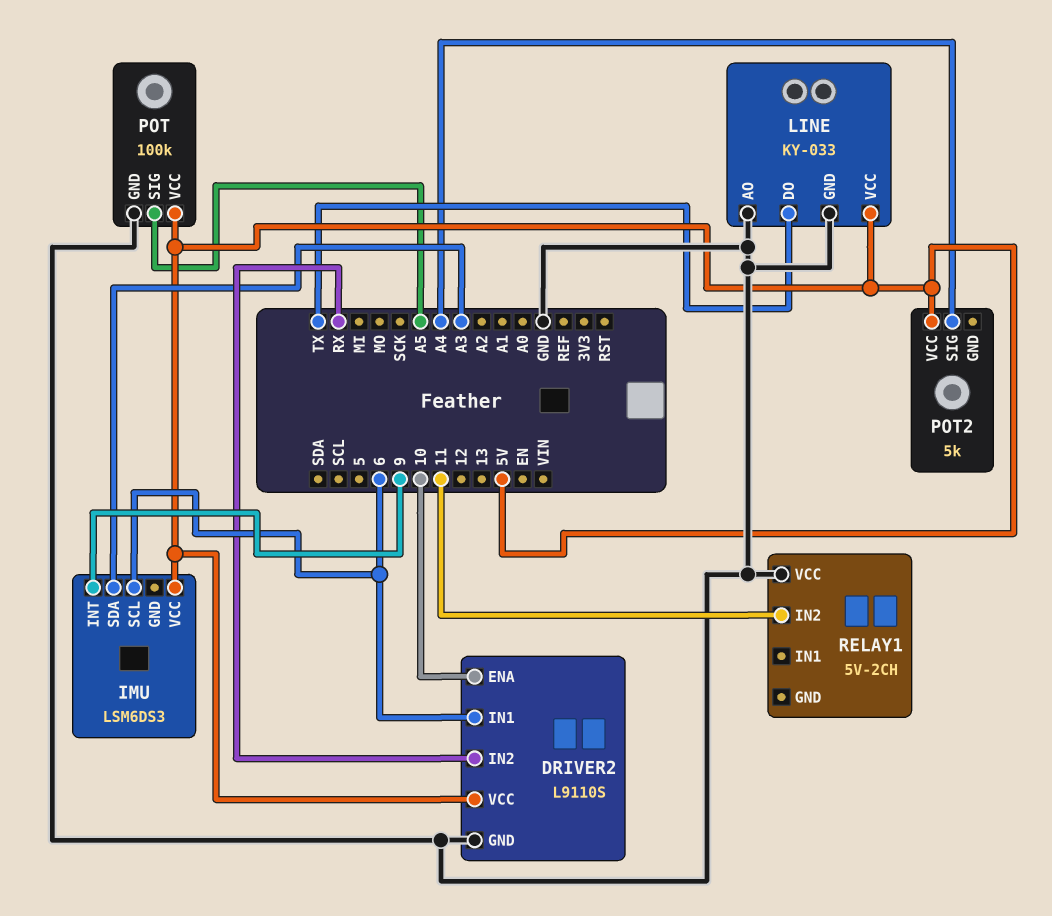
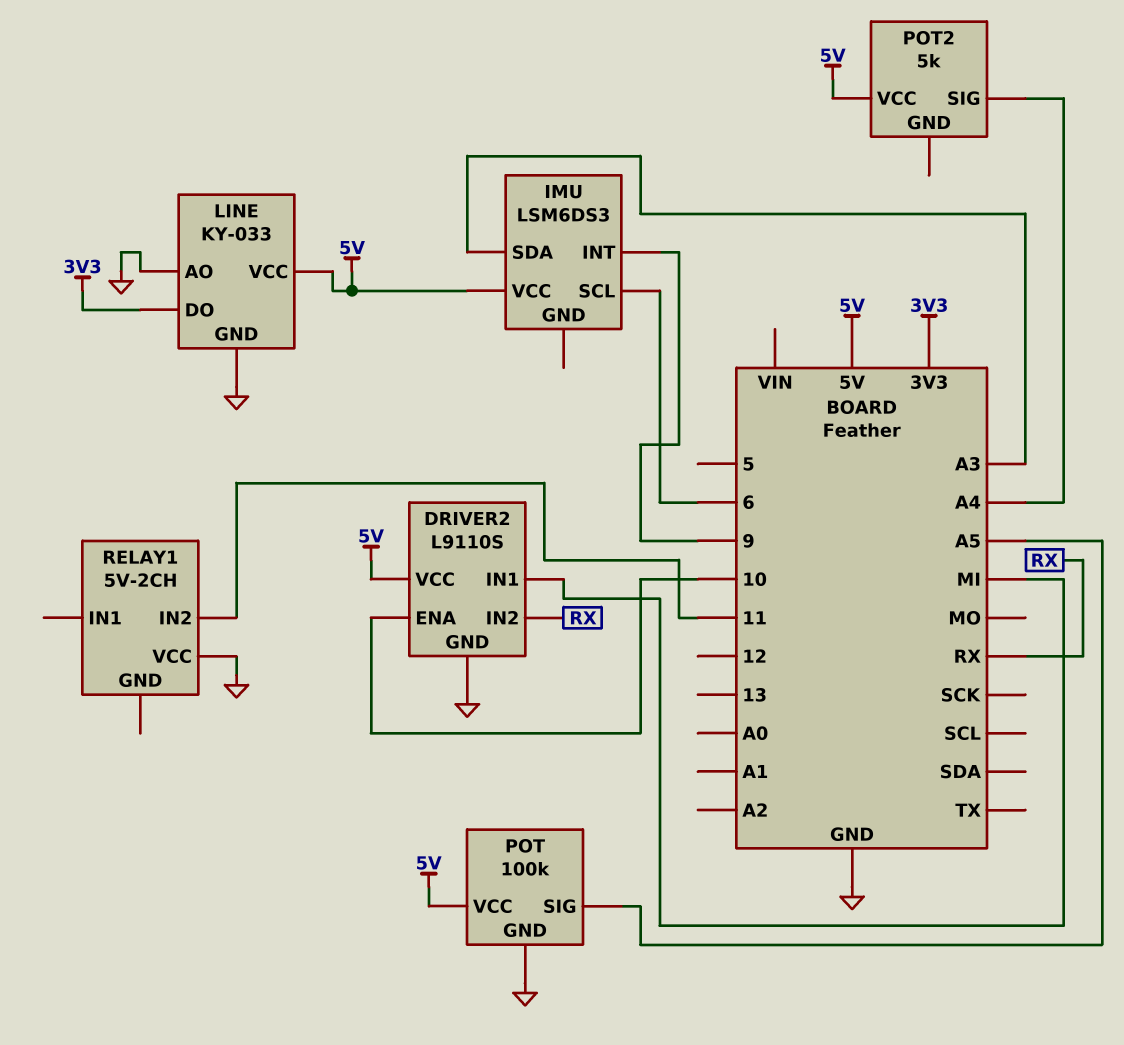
DRIVER2 pin IN1: 6 -> MI
LINE pin DO: TX -> 3V3

